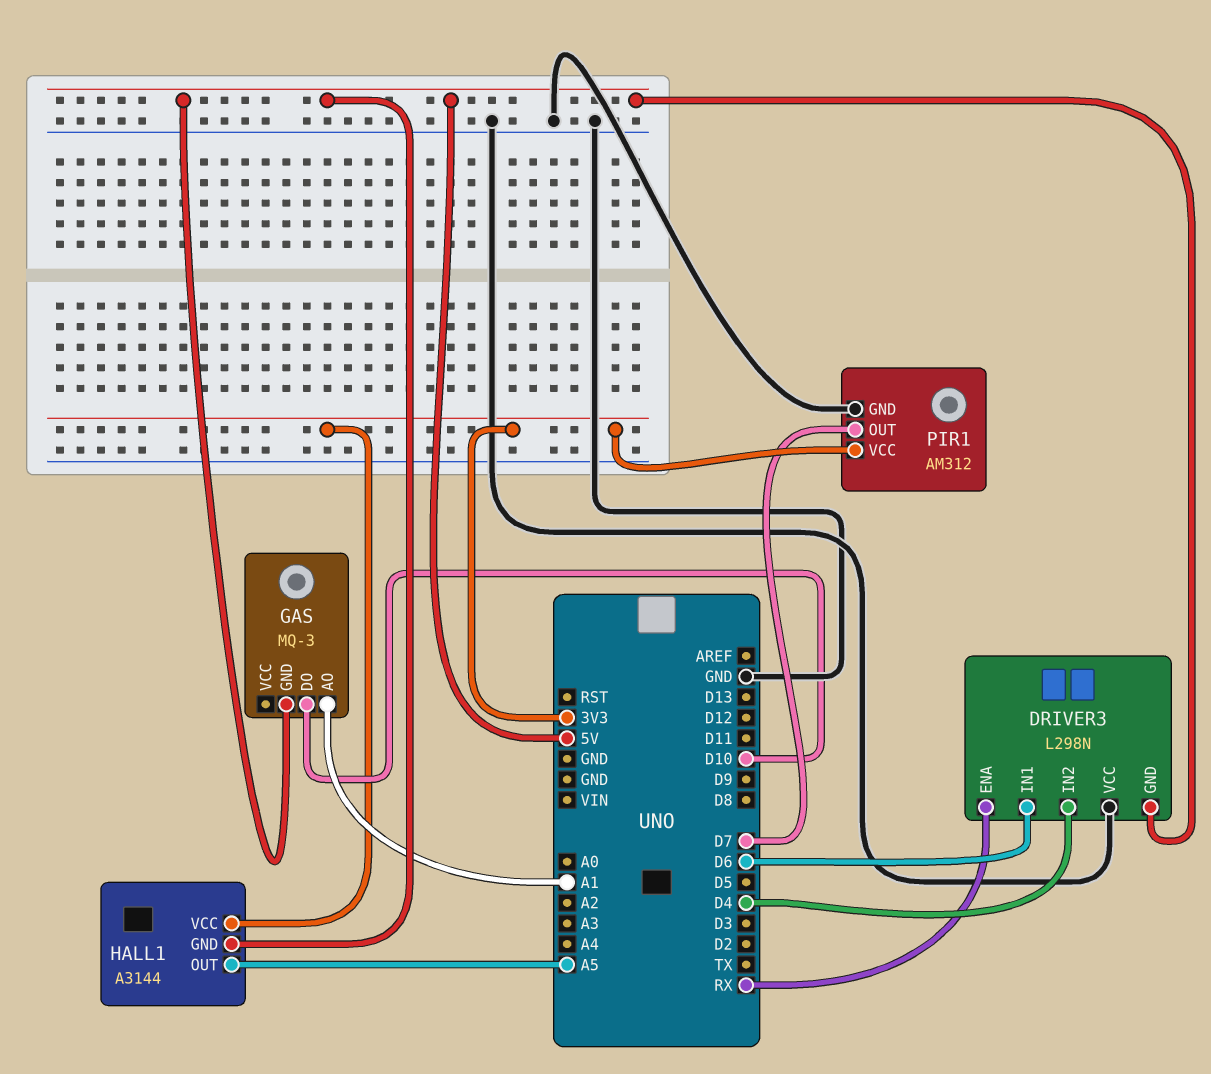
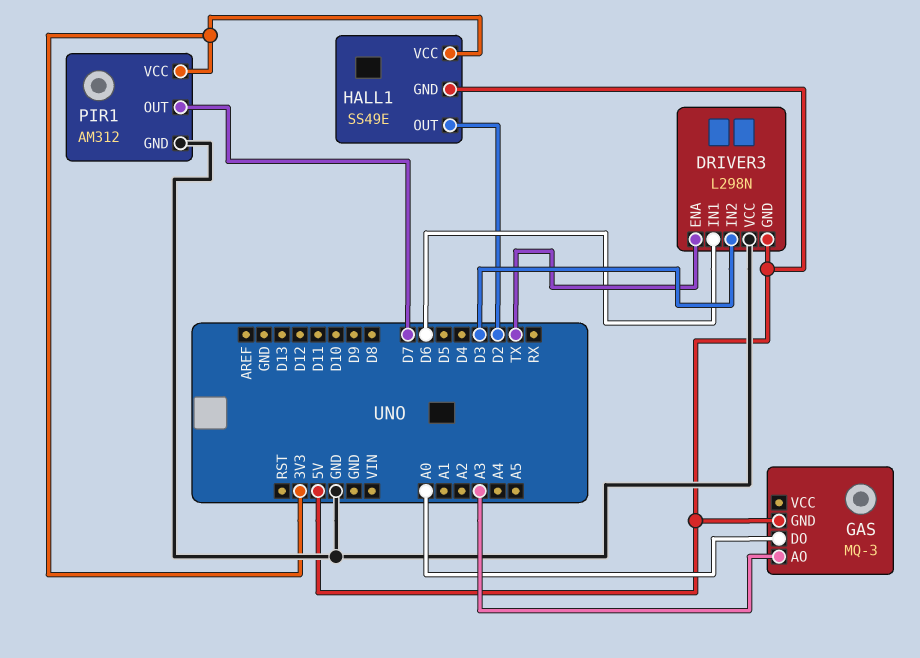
DRIVER3 pin ENA: RX -> TX
DRIVER3 pin IN2: D4 -> D3
GAS pin AO: A1 -> A3
GAS pin DO: D10 -> A0
HALL1: A3144 -> SS49E
HALL1 pin OUT: A5 -> D2

